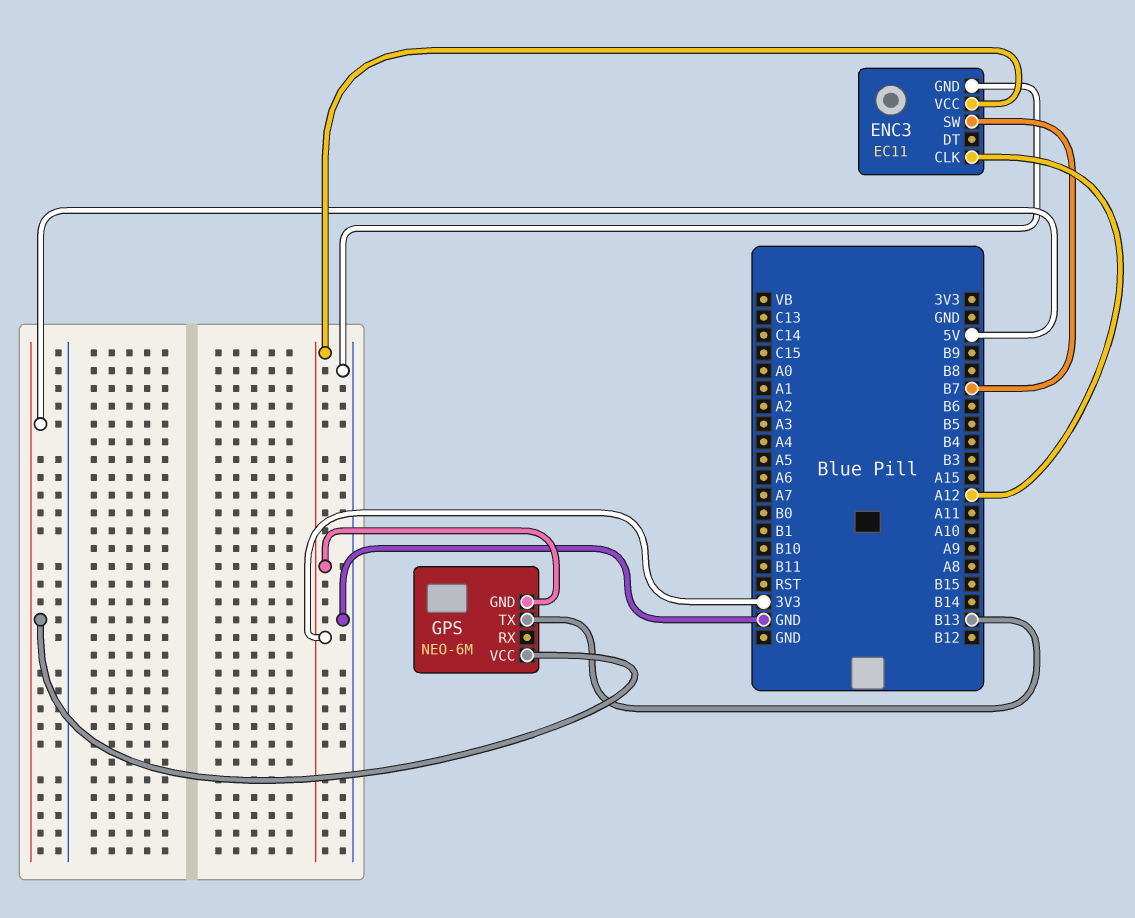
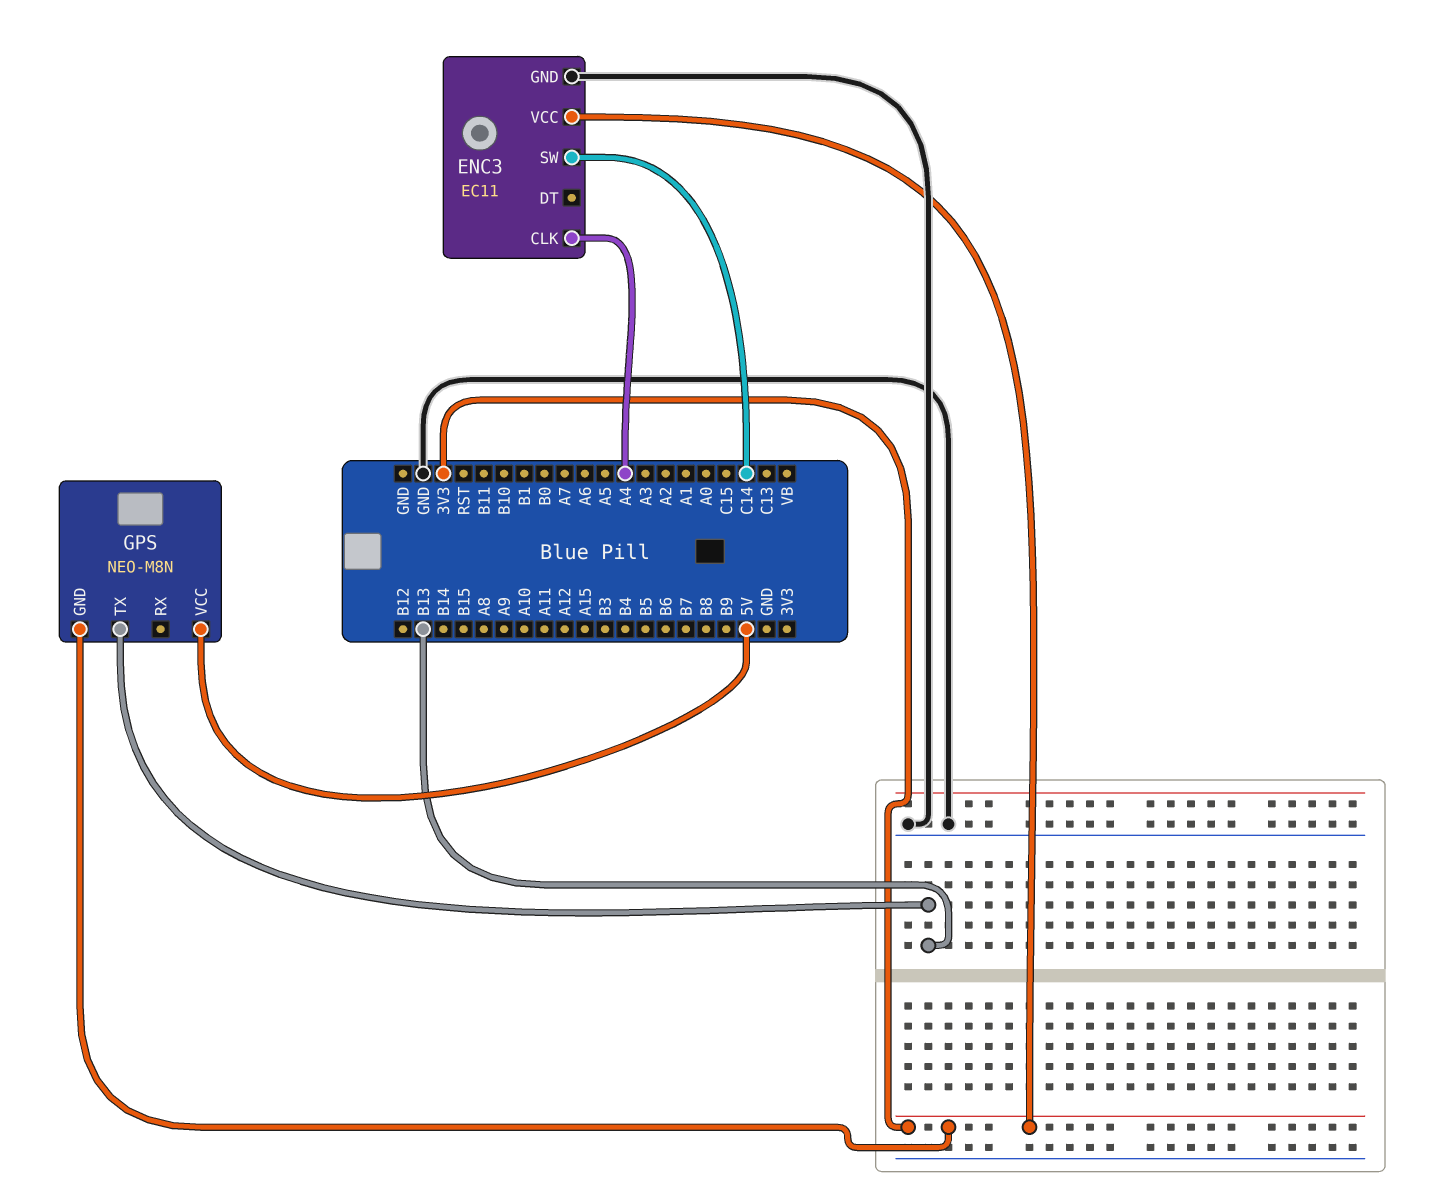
ENC3 pin CLK: A12 -> A4
ENC3 pin SW: B7 -> C14
GPS: NEO-6M -> NEO-M8N

